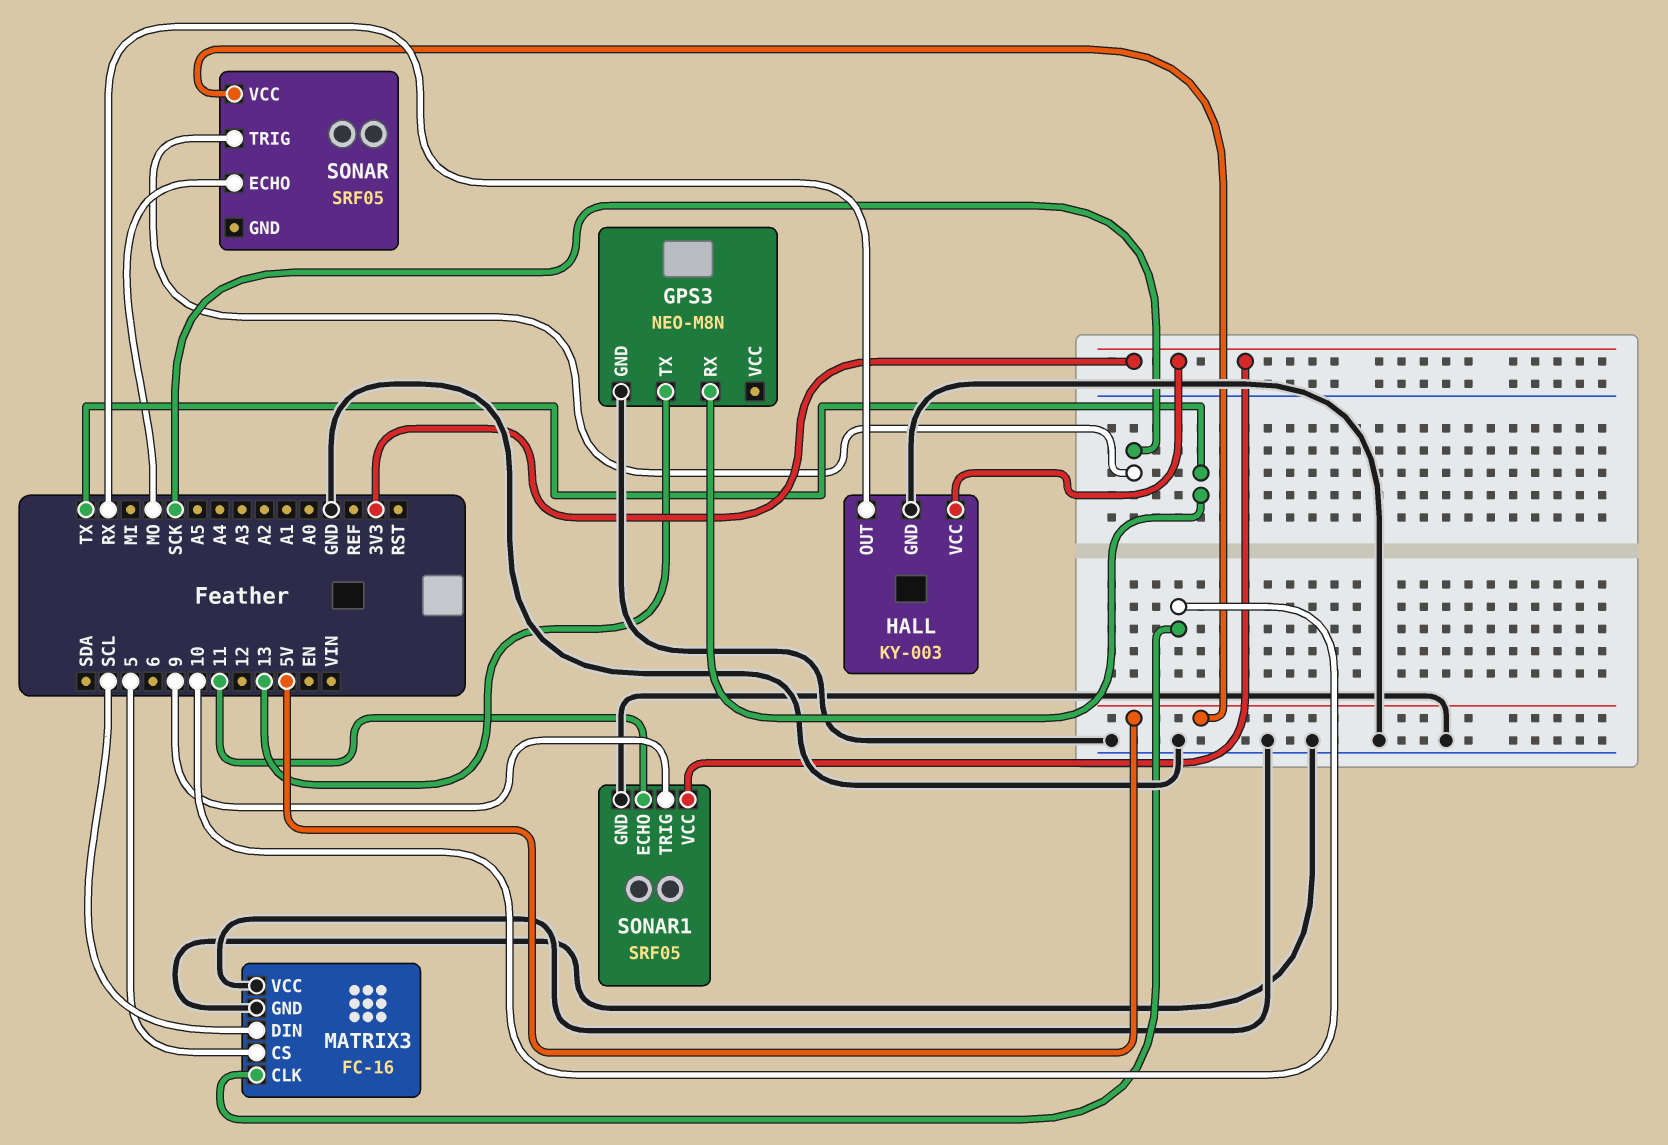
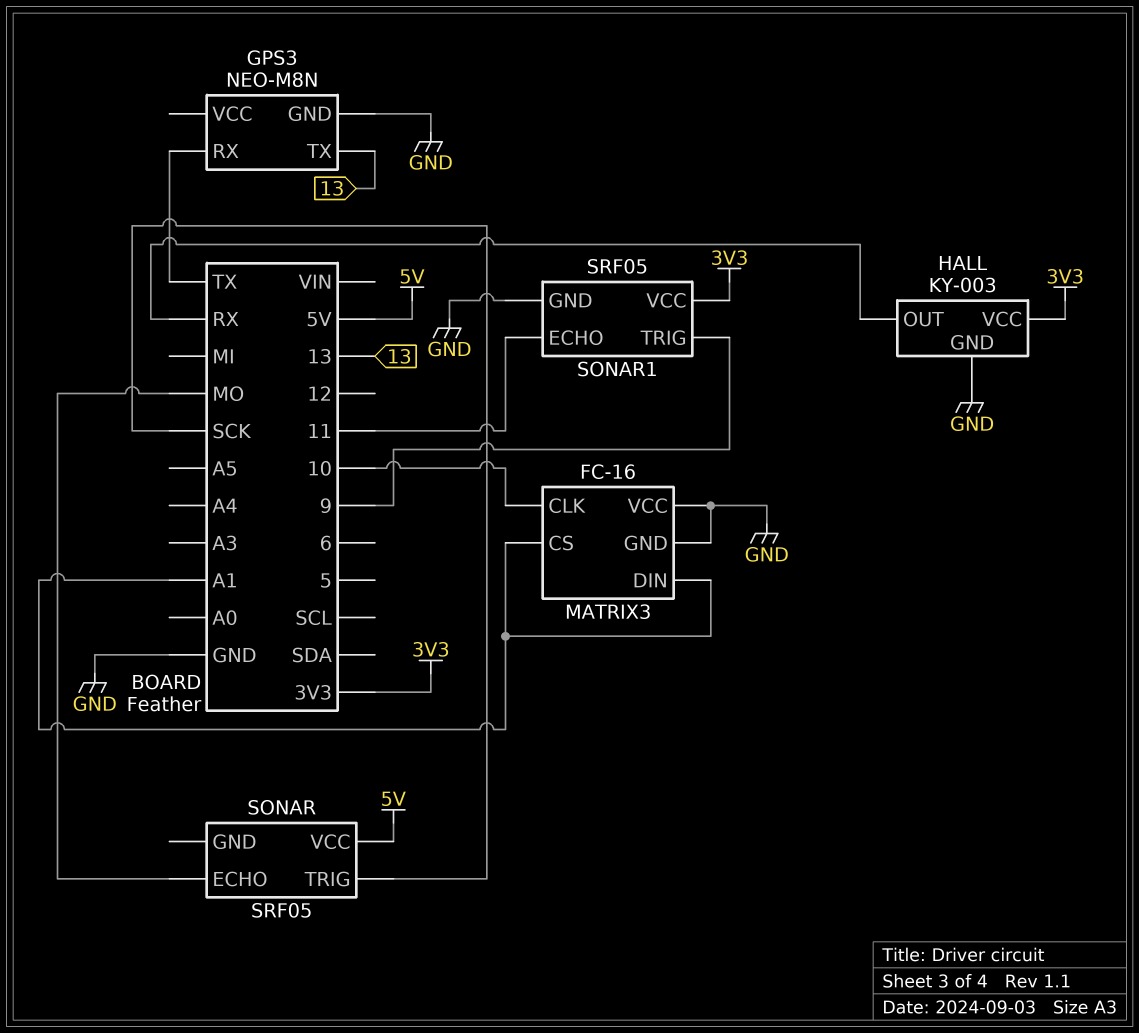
MATRIX3 pin CS: 5 -> A1
MATRIX3 pin DIN: SCL -> A1

